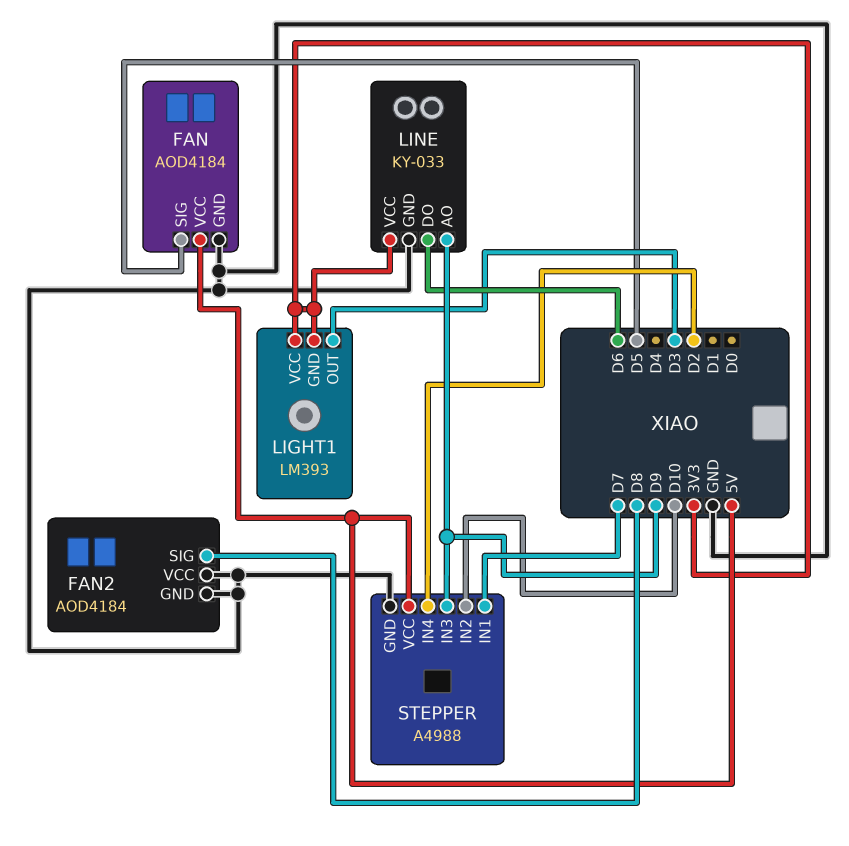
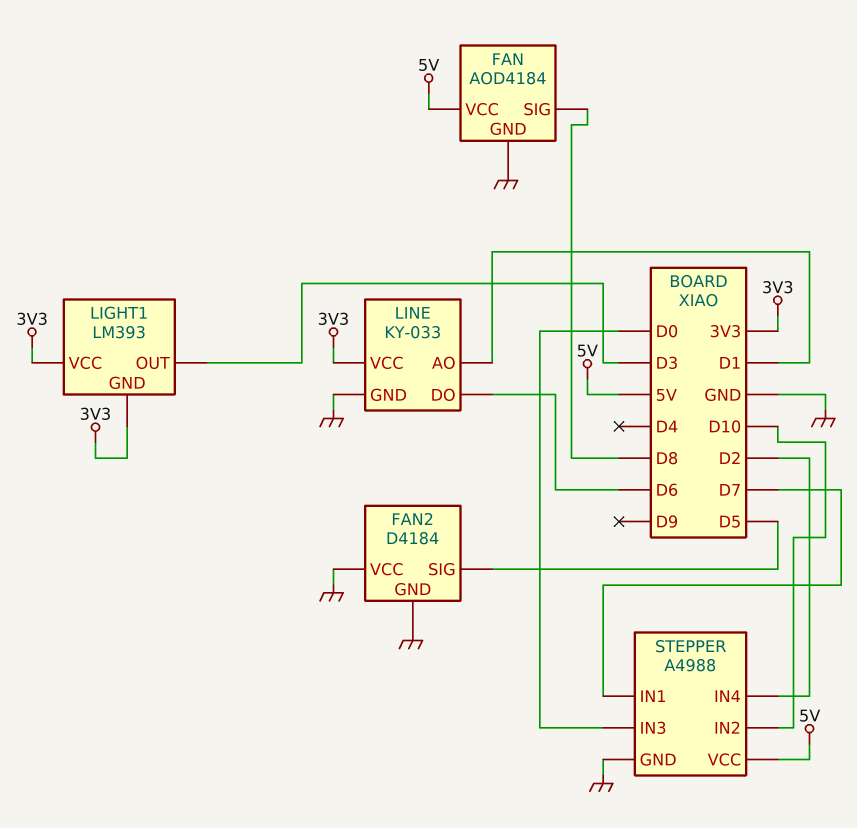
FAN pin SIG: D5 -> D8
FAN2: AOD4184 -> D4184
FAN2 pin SIG: D8 -> D5
LINE pin AO: D9 -> D1
STEPPER pin IN3: D9 -> D0

